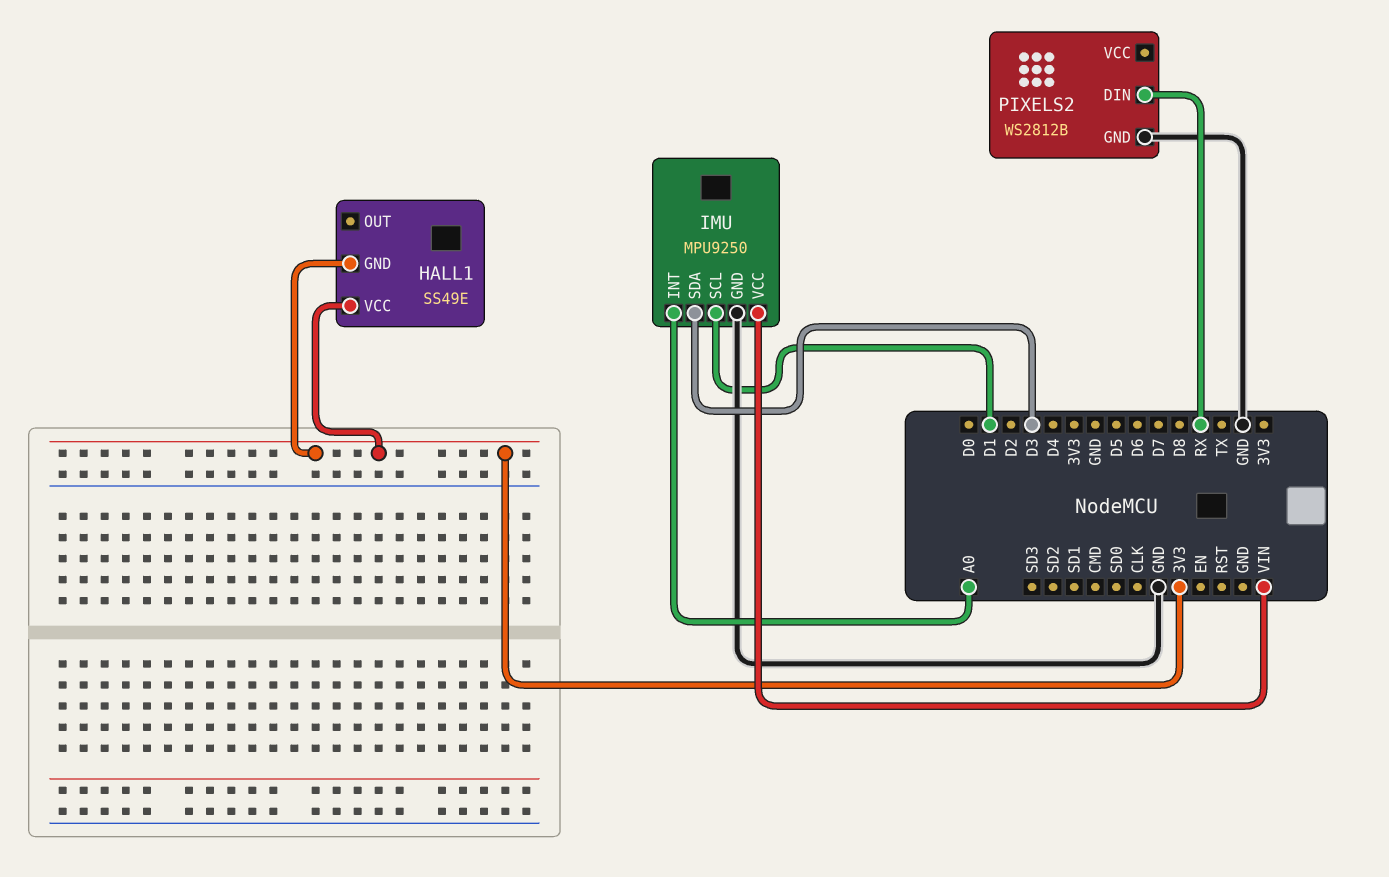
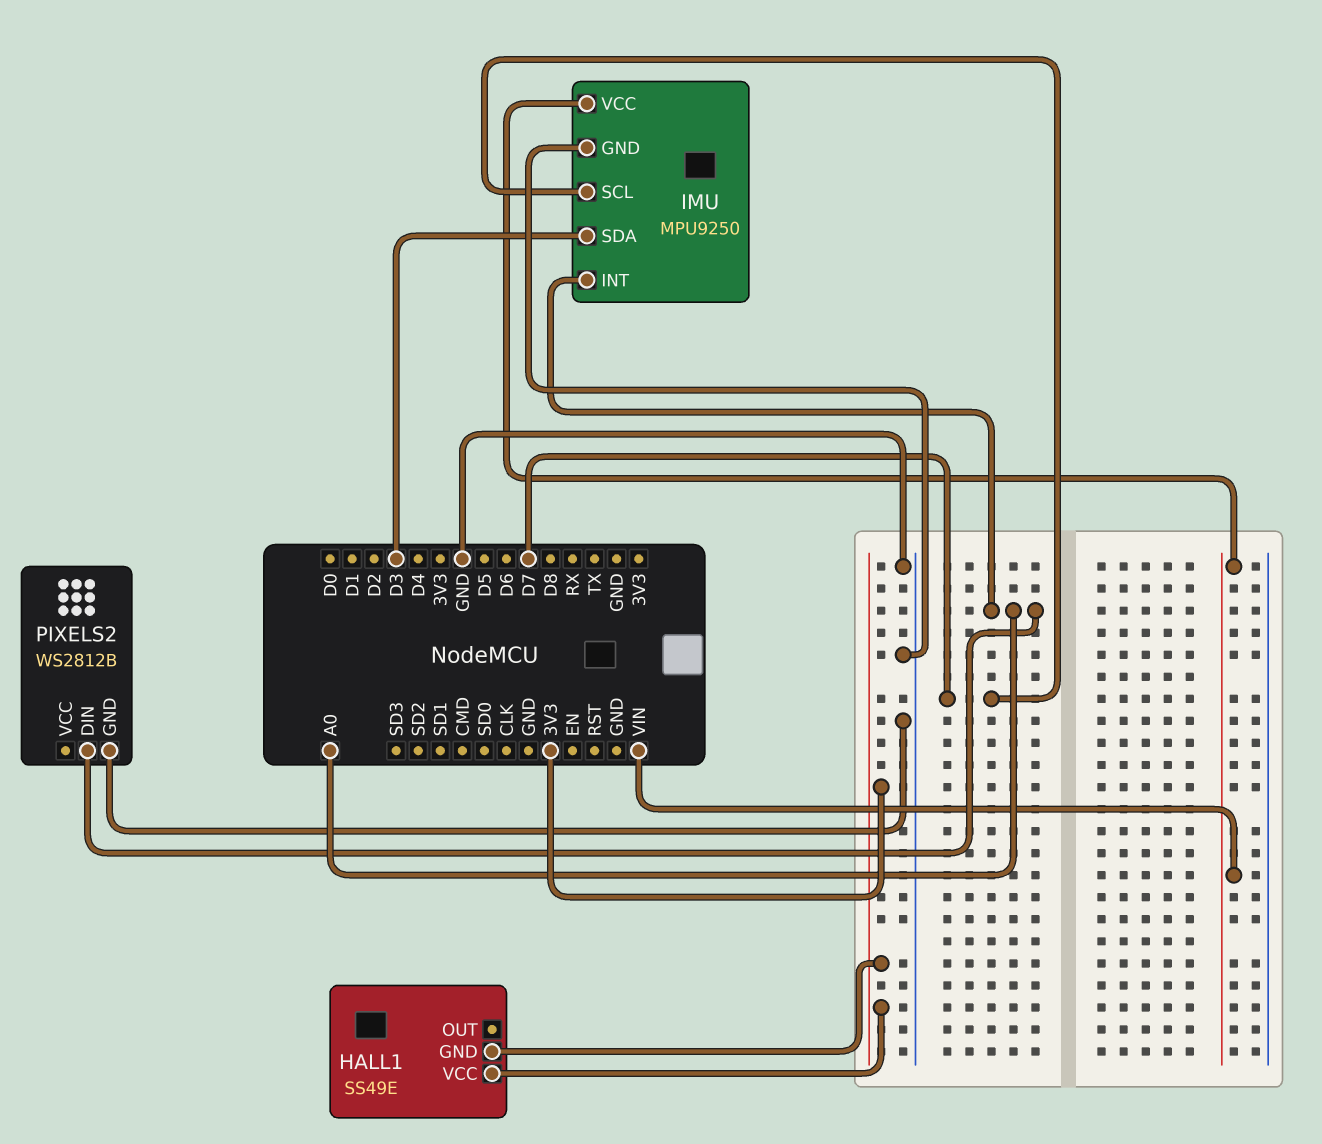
IMU pin SCL: D1 -> D7
PIXELS2 pin DIN: RX -> A0

